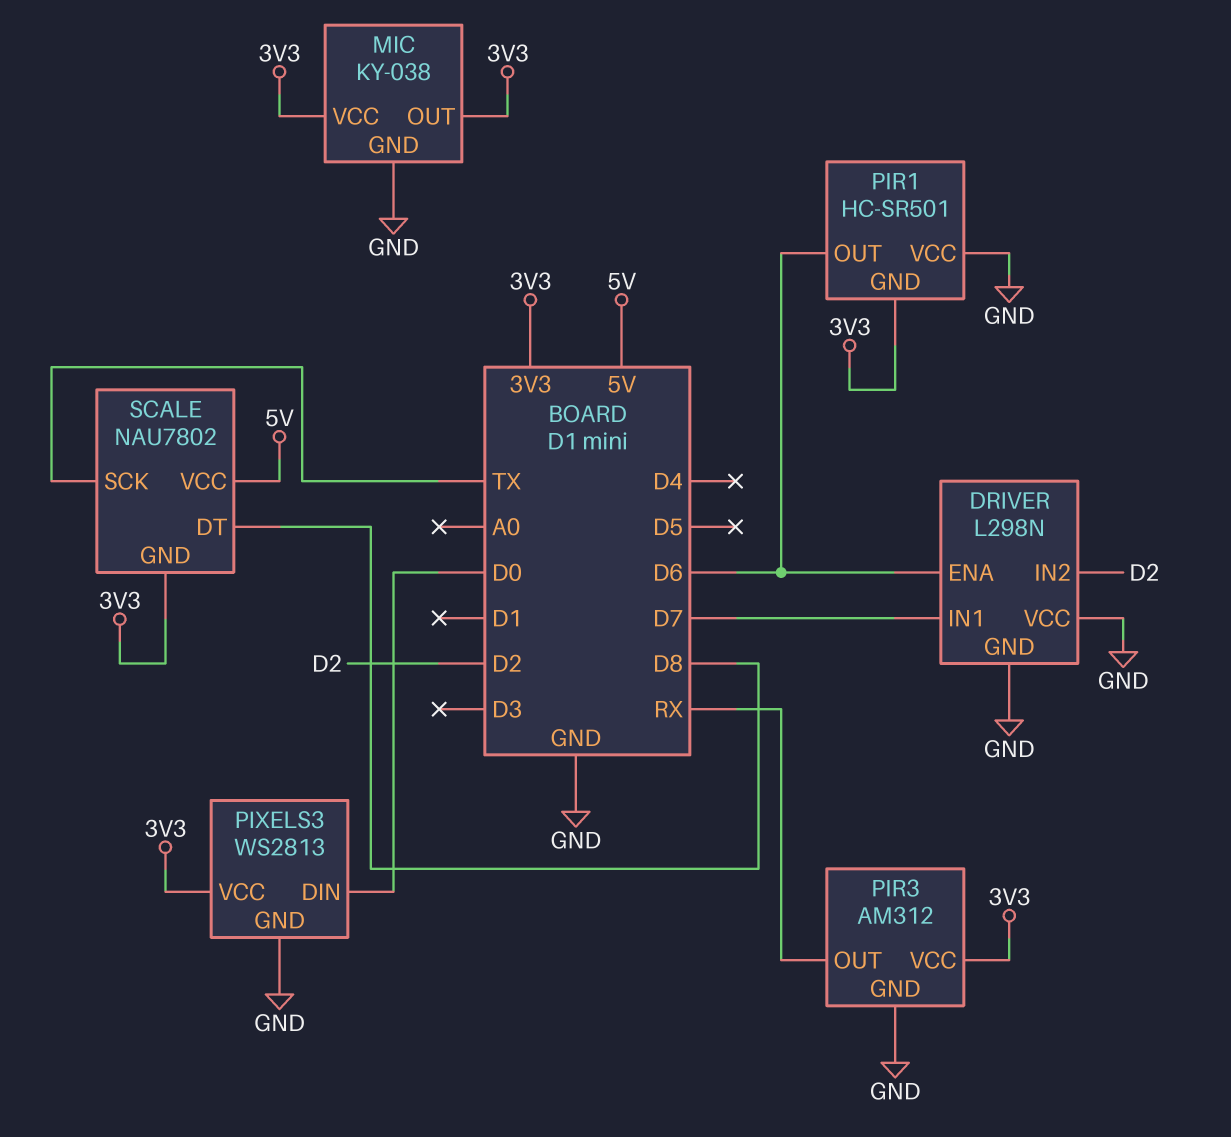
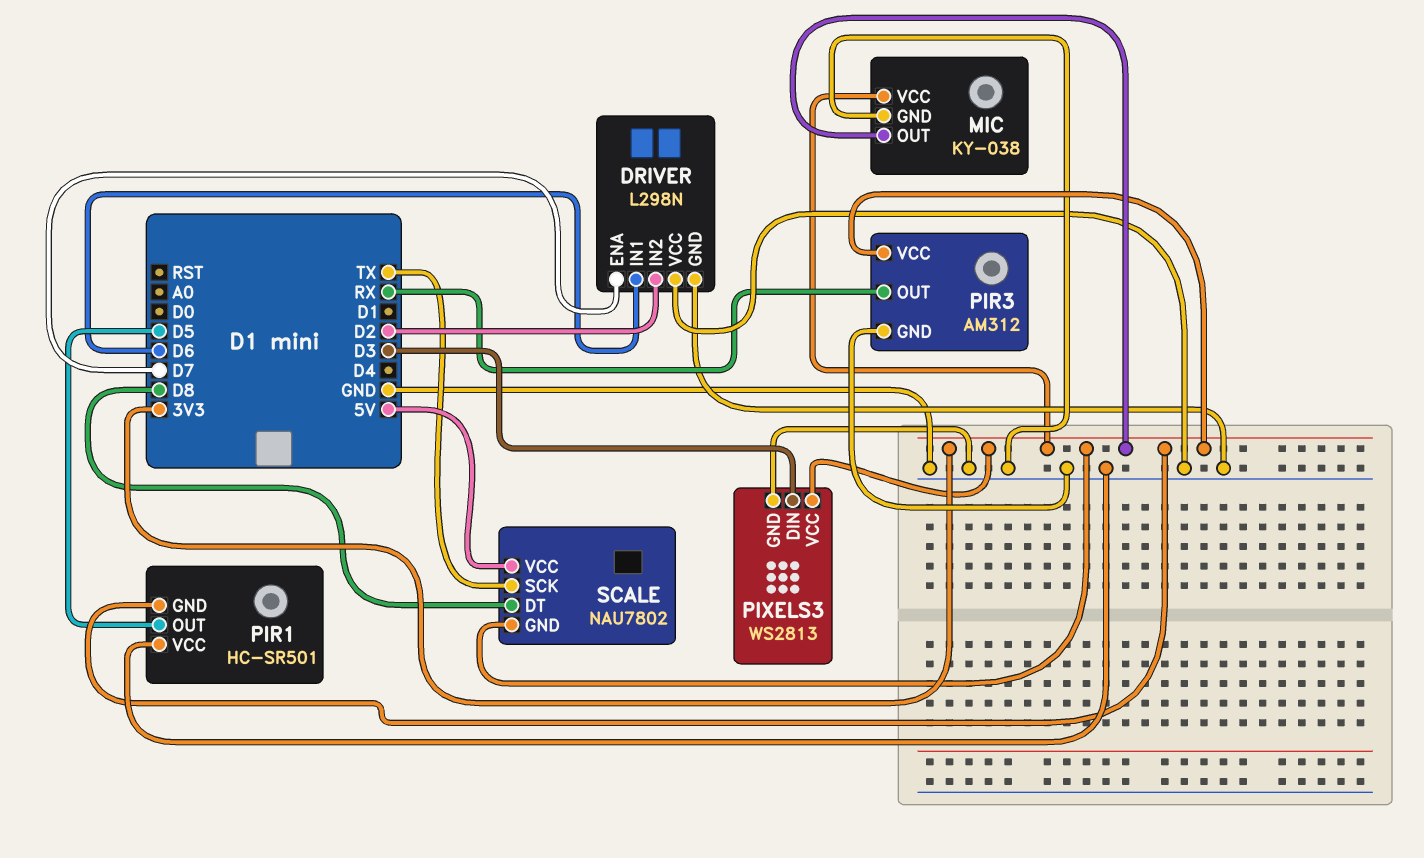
DRIVER pin ENA: D6 -> D7
DRIVER pin IN1: D7 -> D6
PIR1 pin OUT: D6 -> D5
PIXELS3 pin DIN: D0 -> D3

